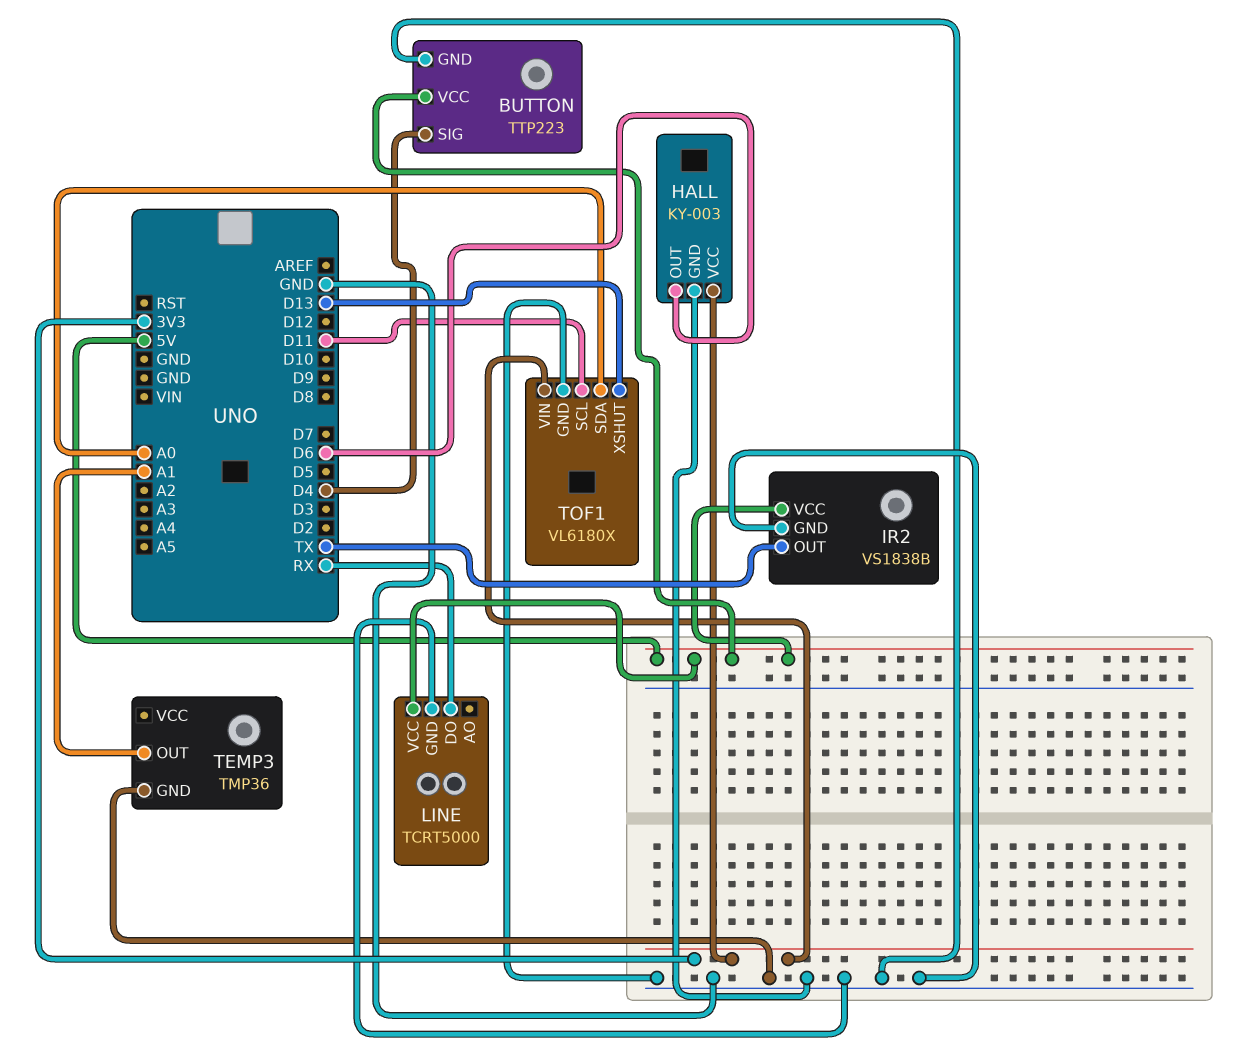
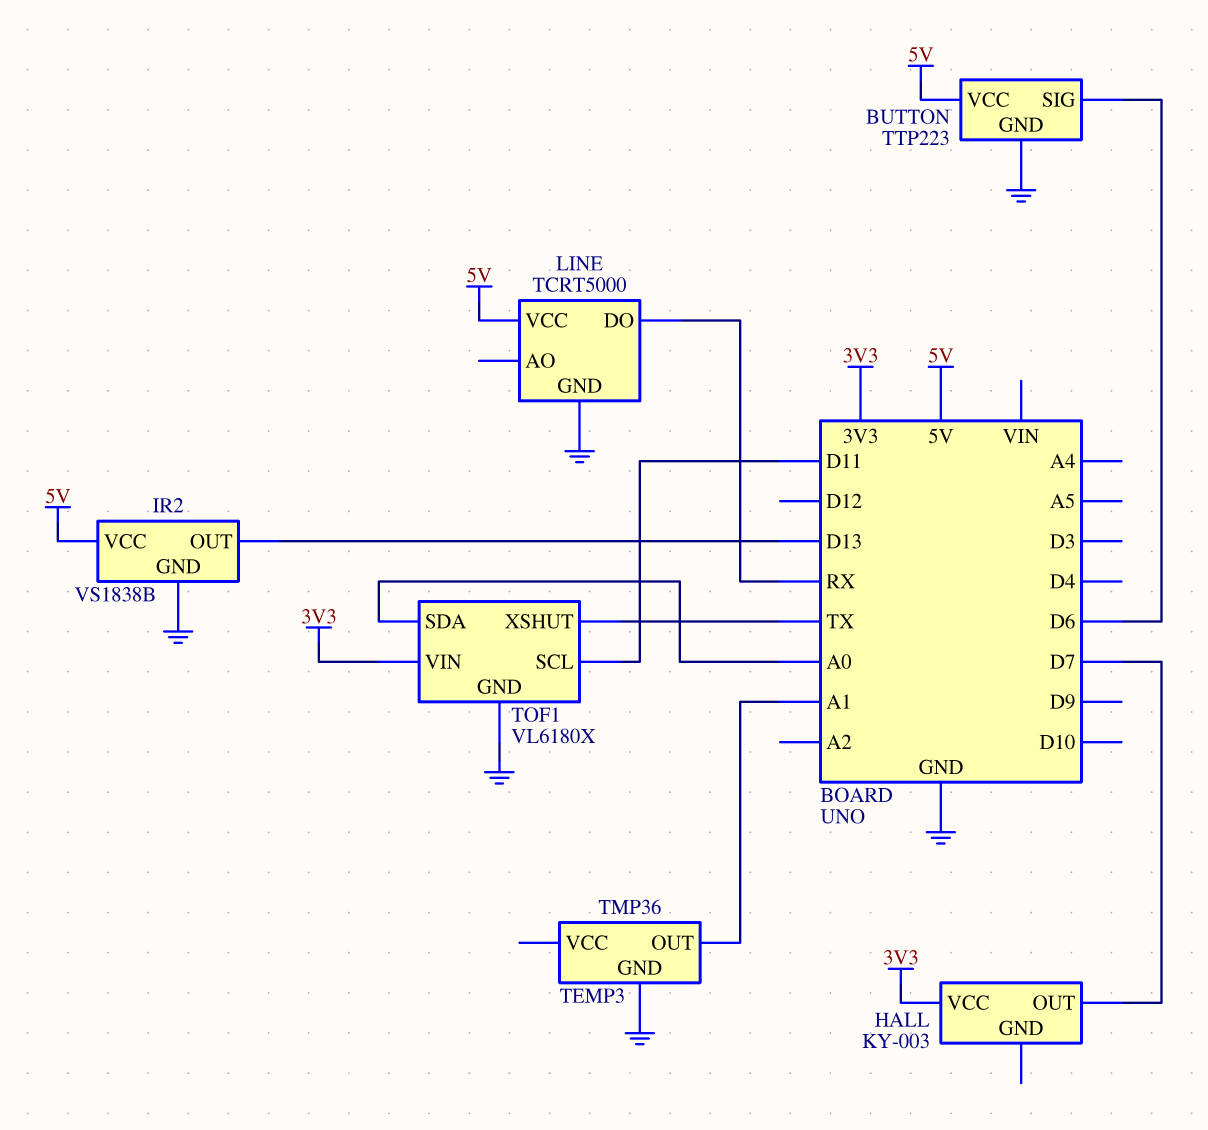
BUTTON pin SIG: D4 -> D6
HALL pin GND: GND -> none
HALL pin OUT: D6 -> D7
IR2 pin OUT: TX -> D13
TOF1 pin XSHUT: D13 -> TX

